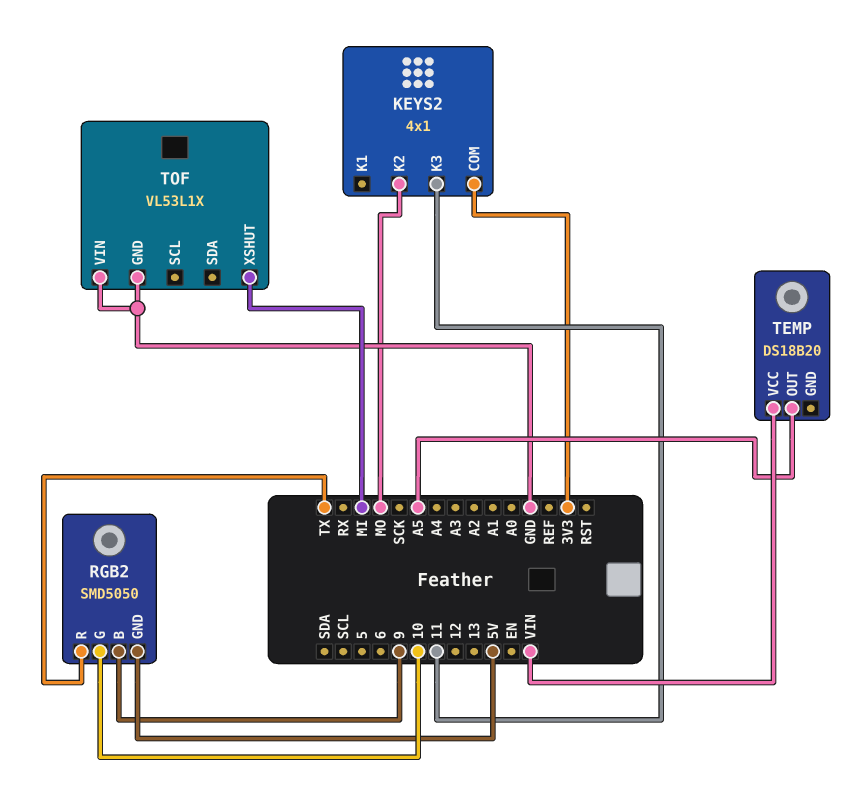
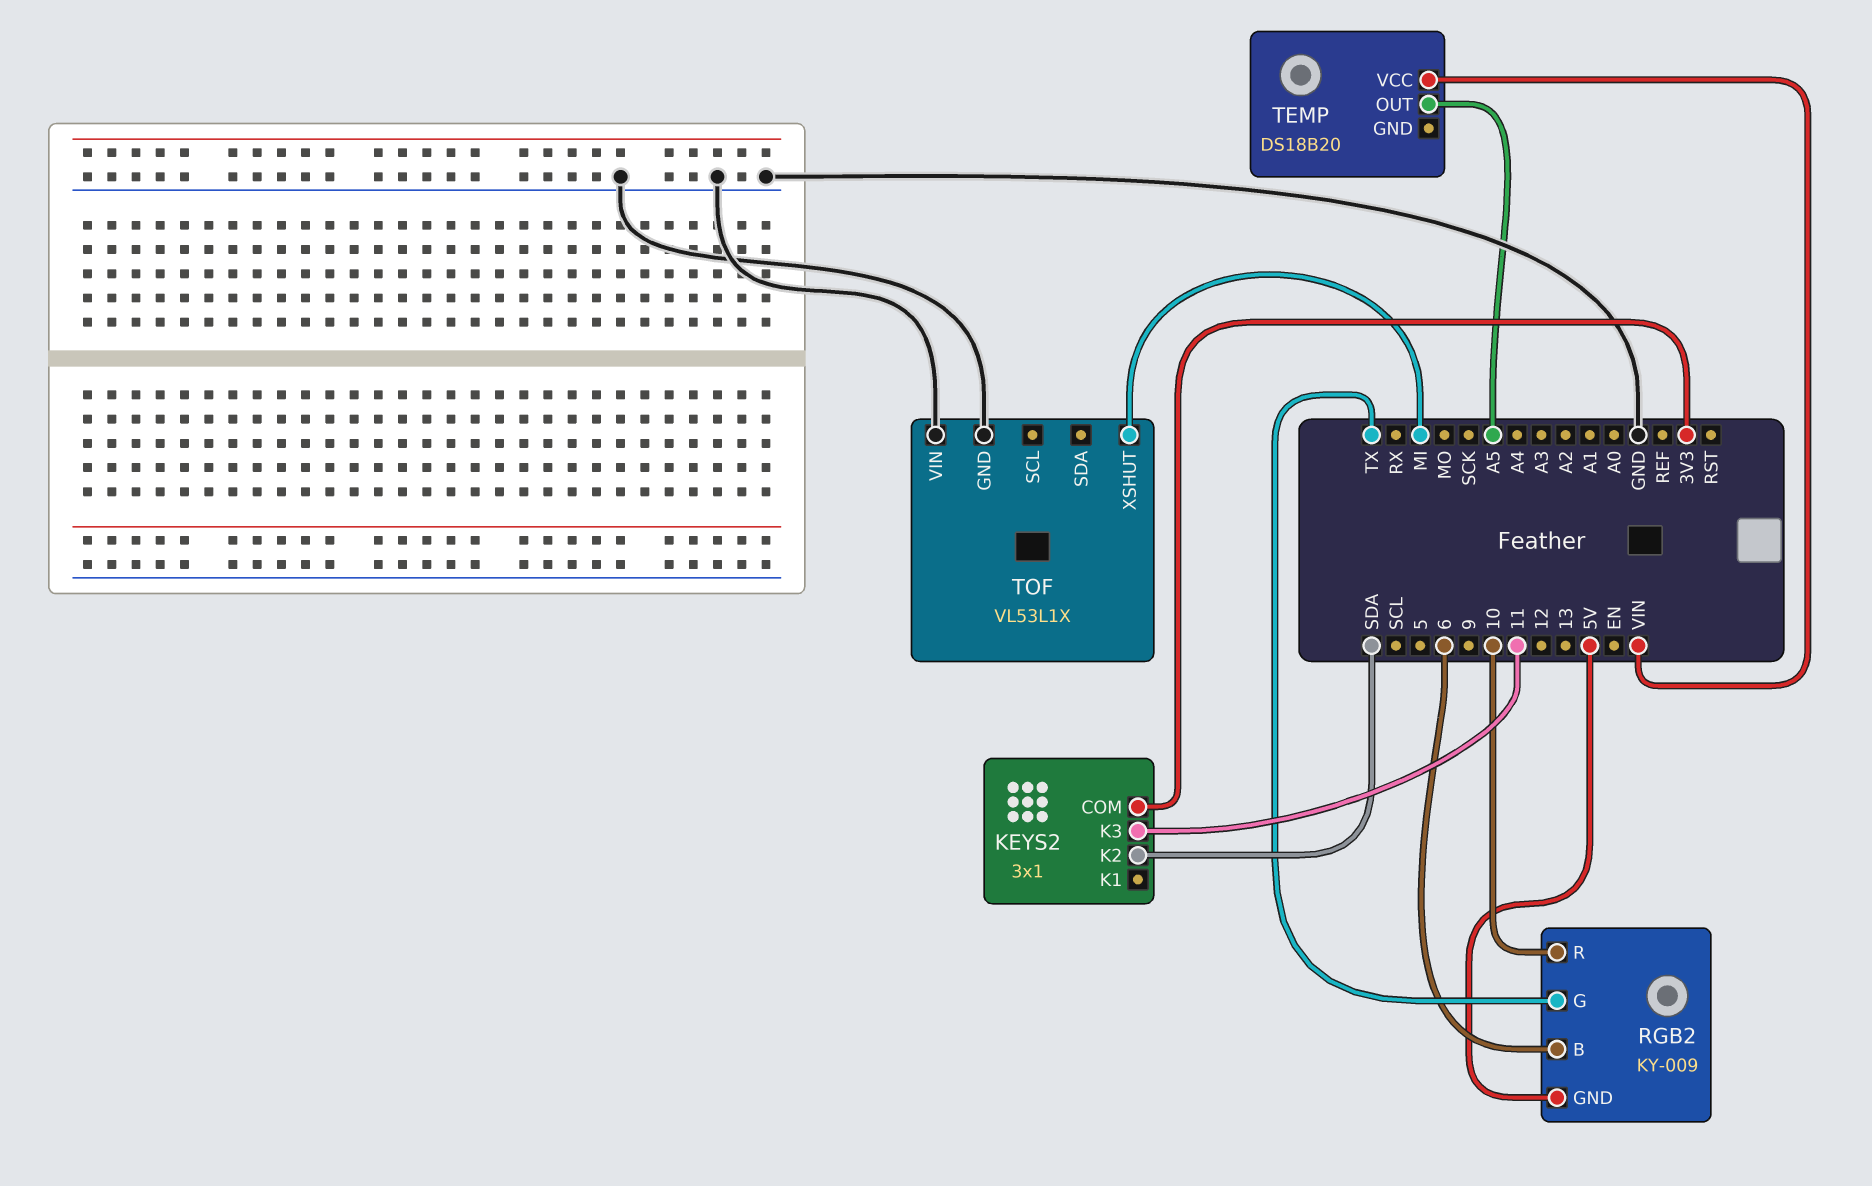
KEYS2: 4x1 -> 3x1
KEYS2 pin K2: MO -> SDA
RGB2: SMD5050 -> KY-009
RGB2 pin B: 9 -> 6
RGB2 pin G: 10 -> TX
RGB2 pin R: TX -> 10

